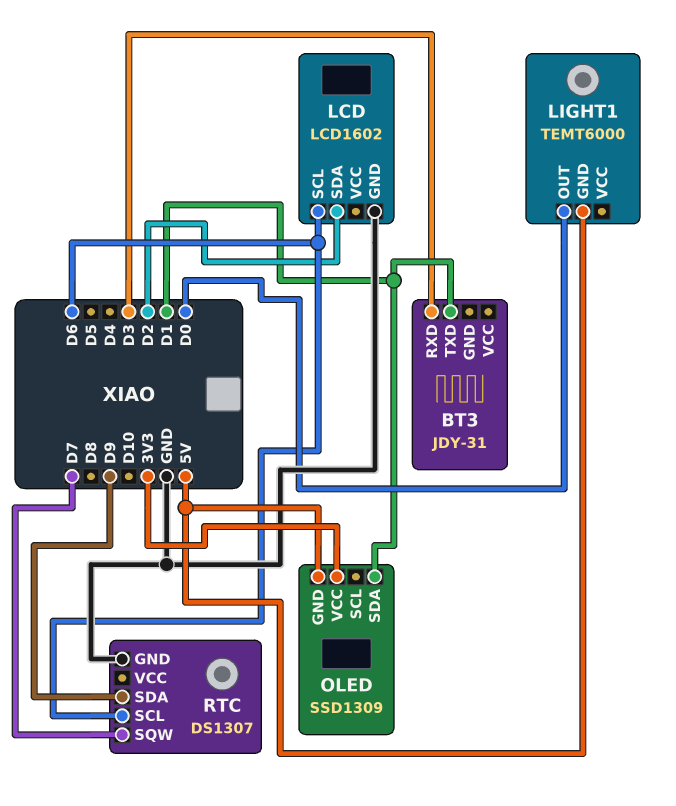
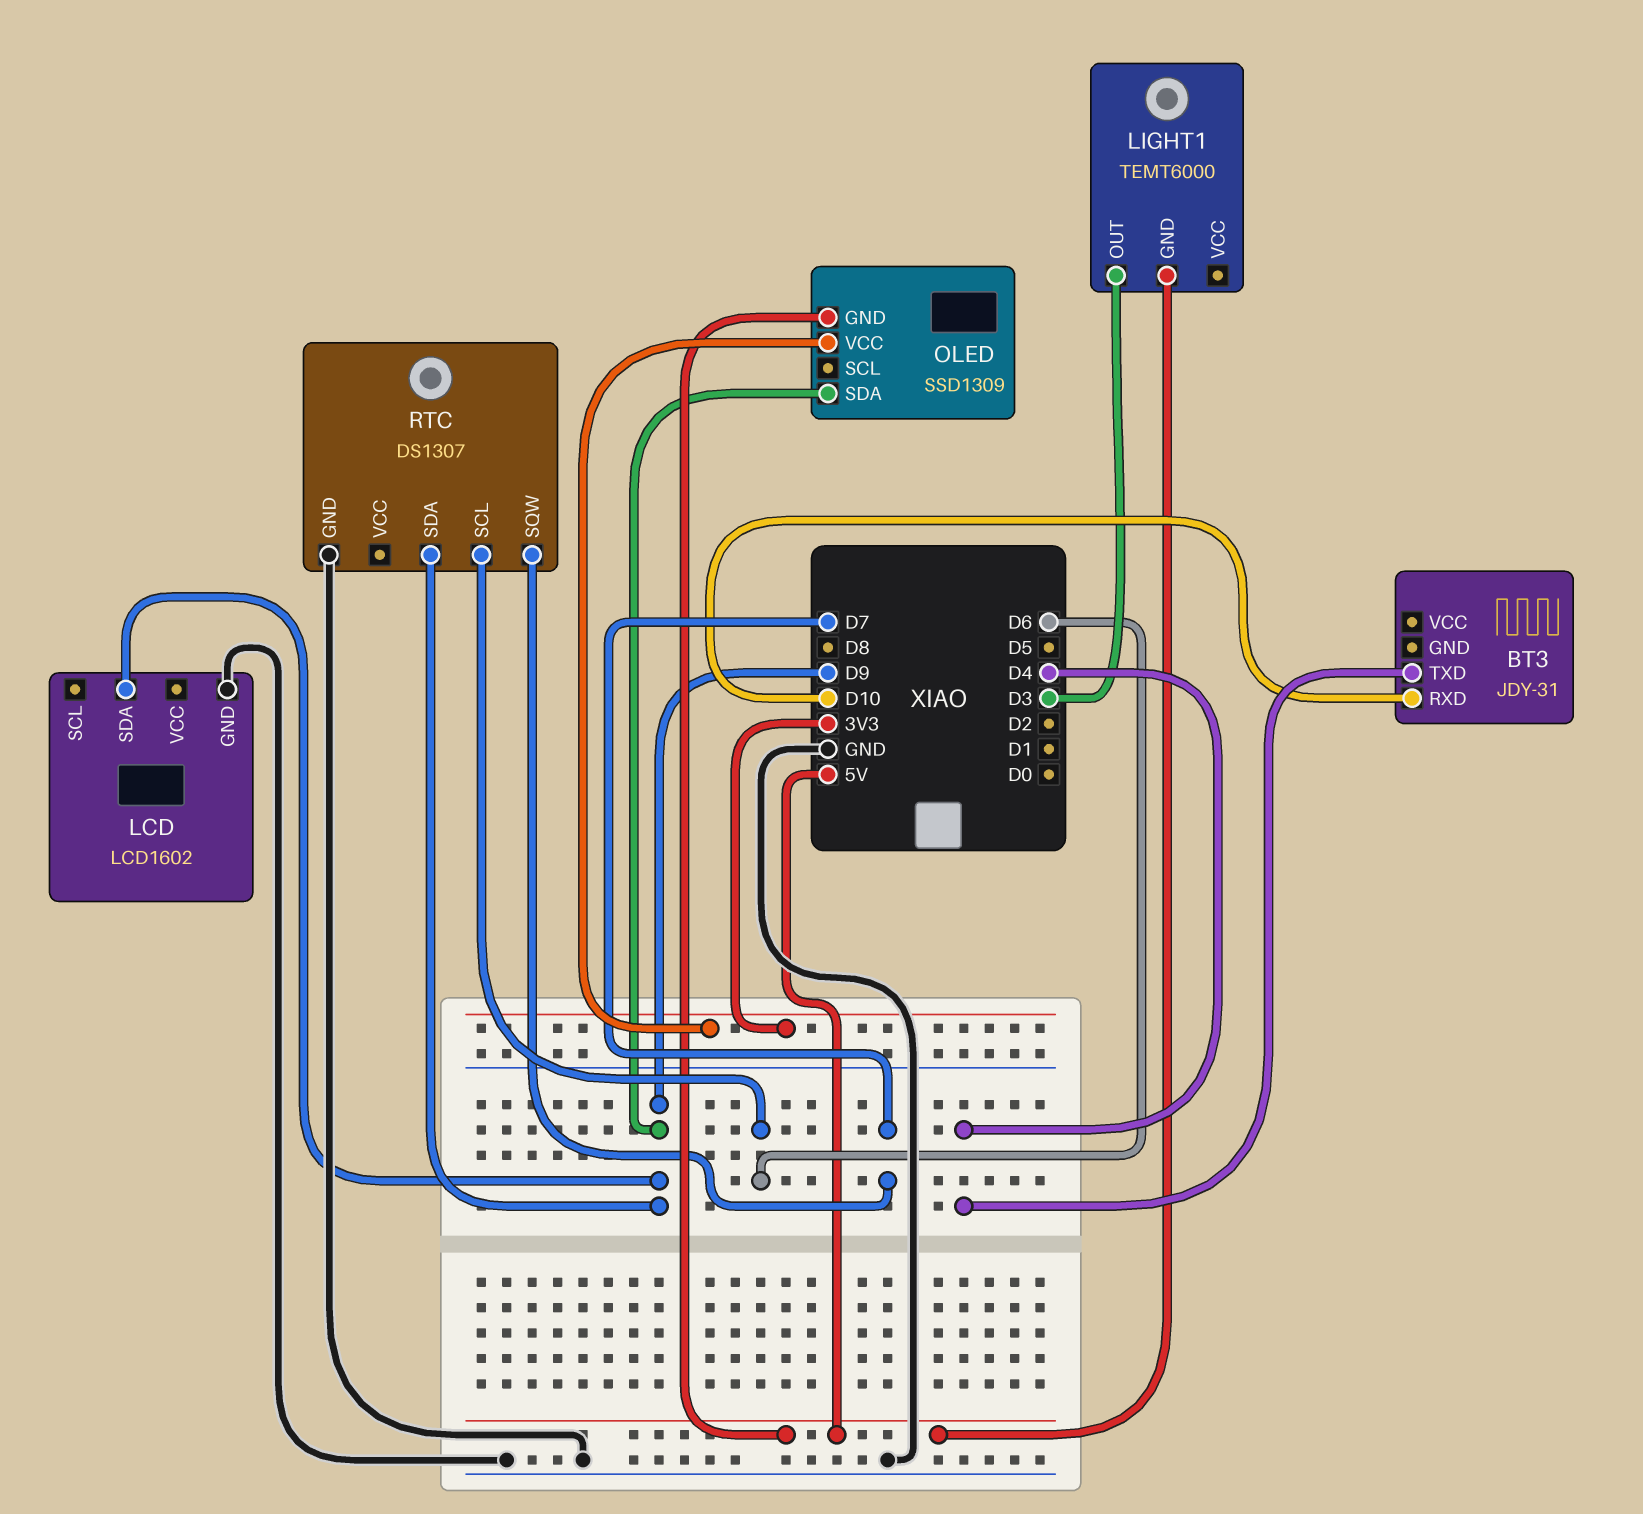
BT3 pin RXD: D3 -> D10
BT3 pin TXD: D1 -> D4
LCD pin SCL: D6 -> none
LCD pin SDA: D2 -> D9
LIGHT1 pin OUT: D0 -> D3
OLED pin SDA: D1 -> D9

